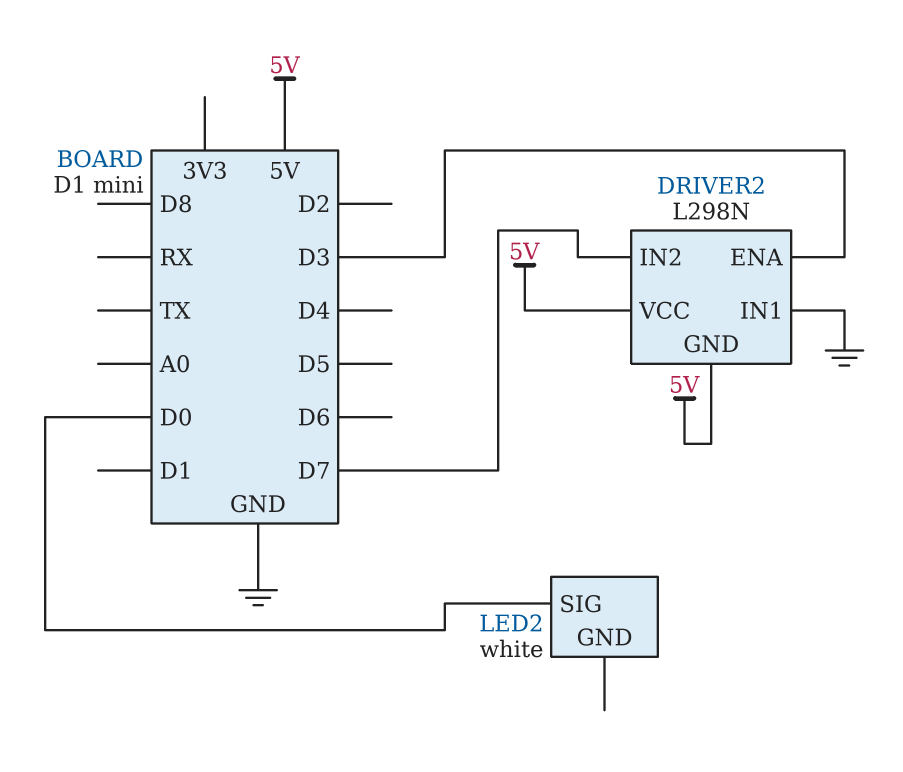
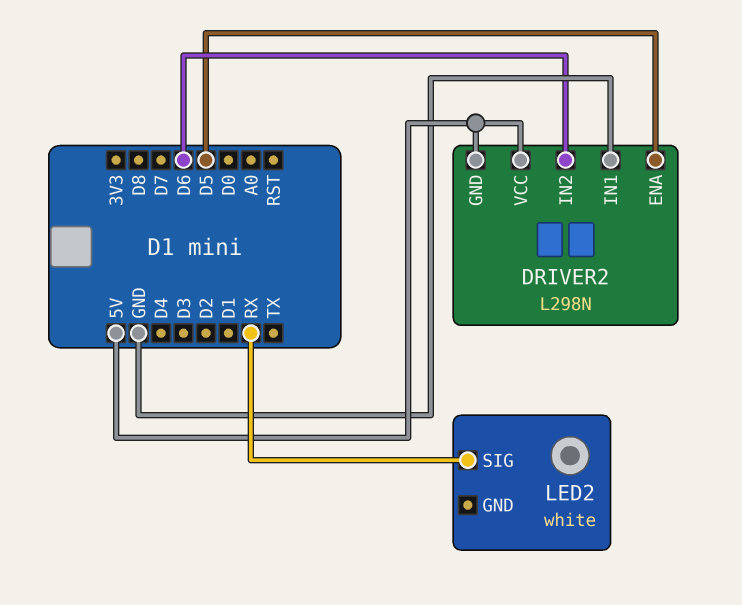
DRIVER2 pin ENA: D3 -> D5
DRIVER2 pin IN2: D7 -> D6
LED2 pin SIG: D0 -> RX

